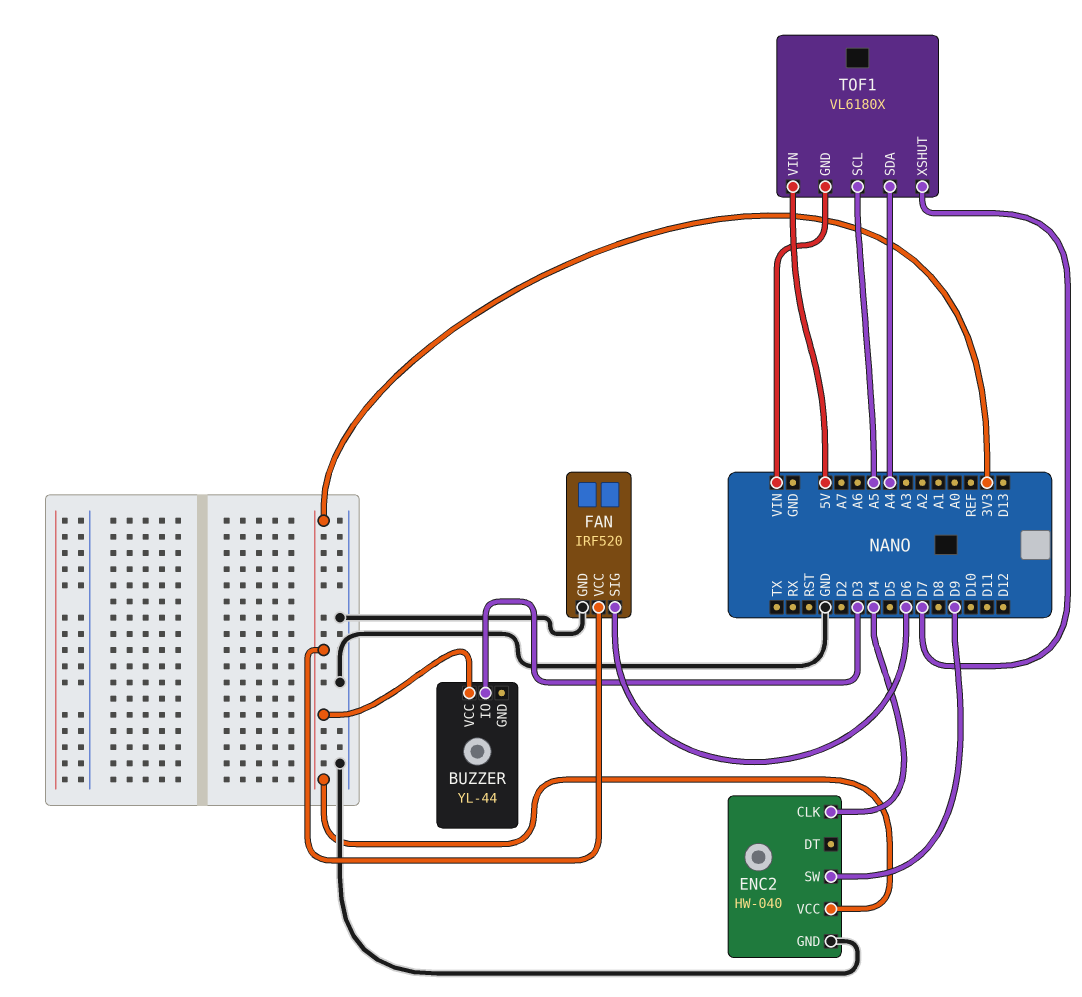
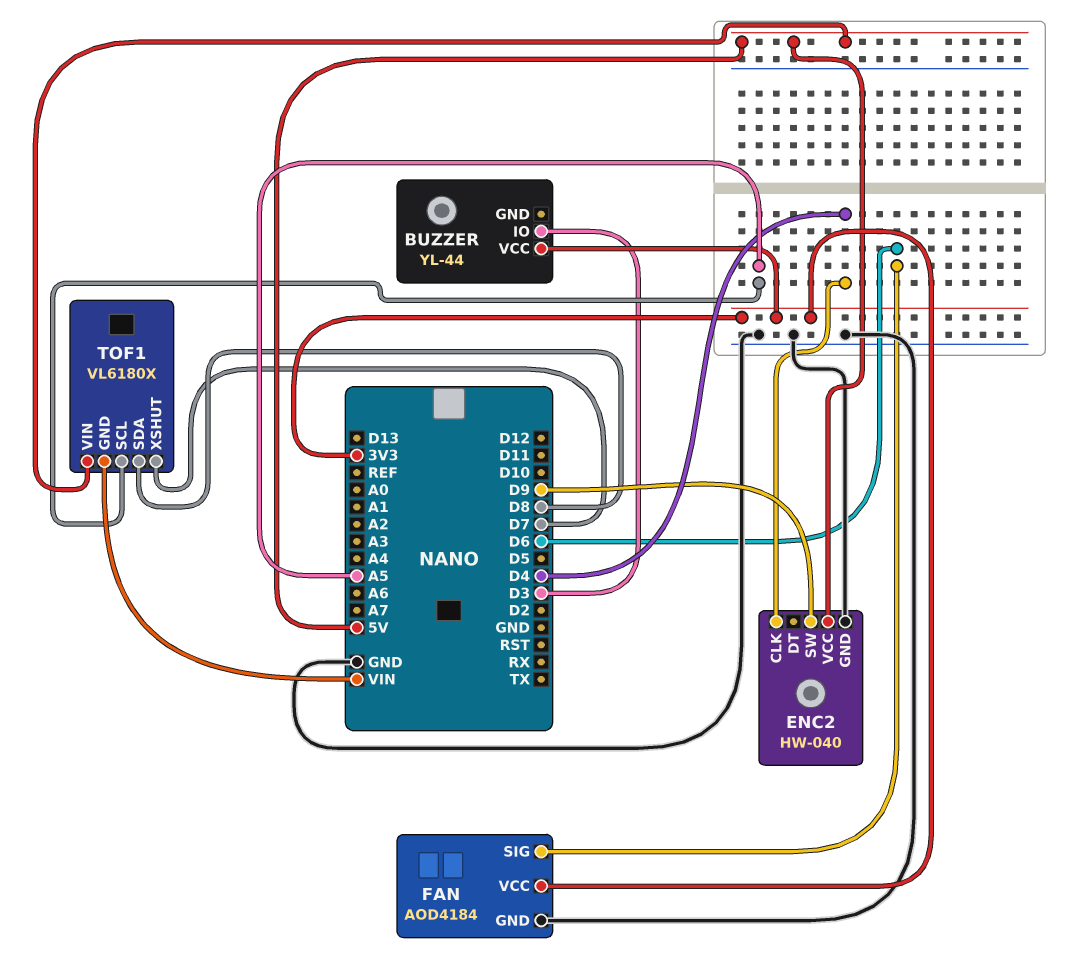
ENC2 pin VCC: 3V3 -> 5V
FAN: IRF520 -> AOD4184
TOF1 pin SDA: A4 -> D8

